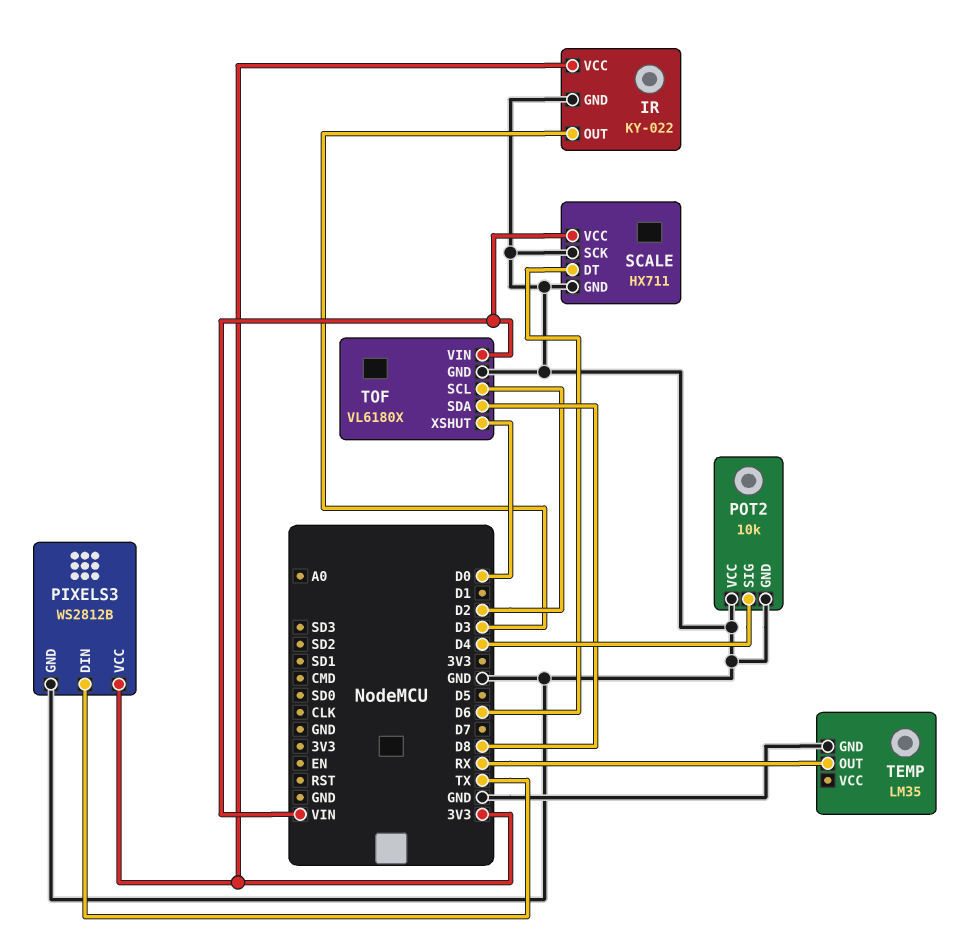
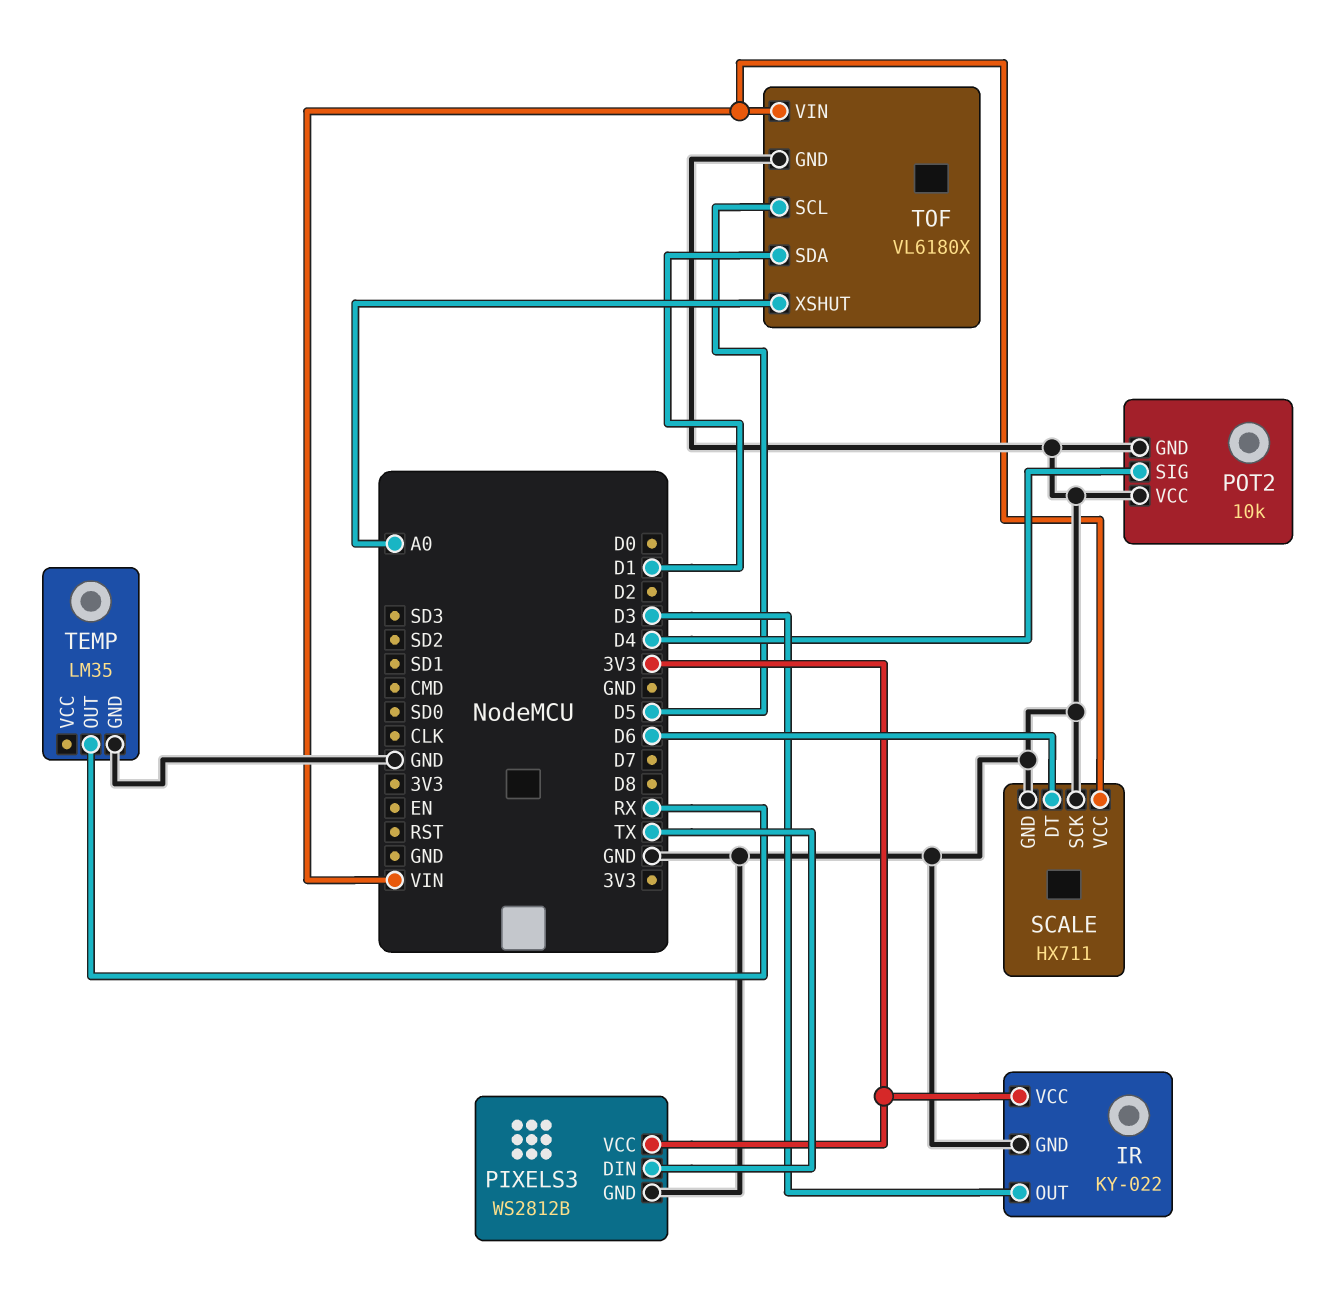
TOF pin SCL: D2 -> D5
TOF pin SDA: D8 -> D1
TOF pin XSHUT: D0 -> A0

